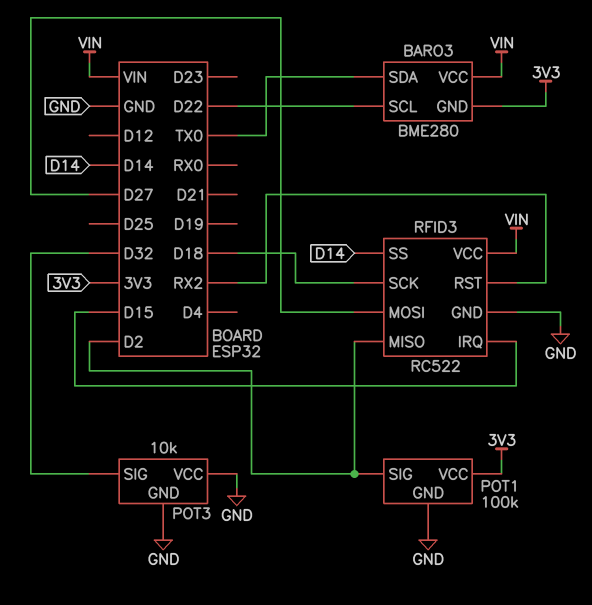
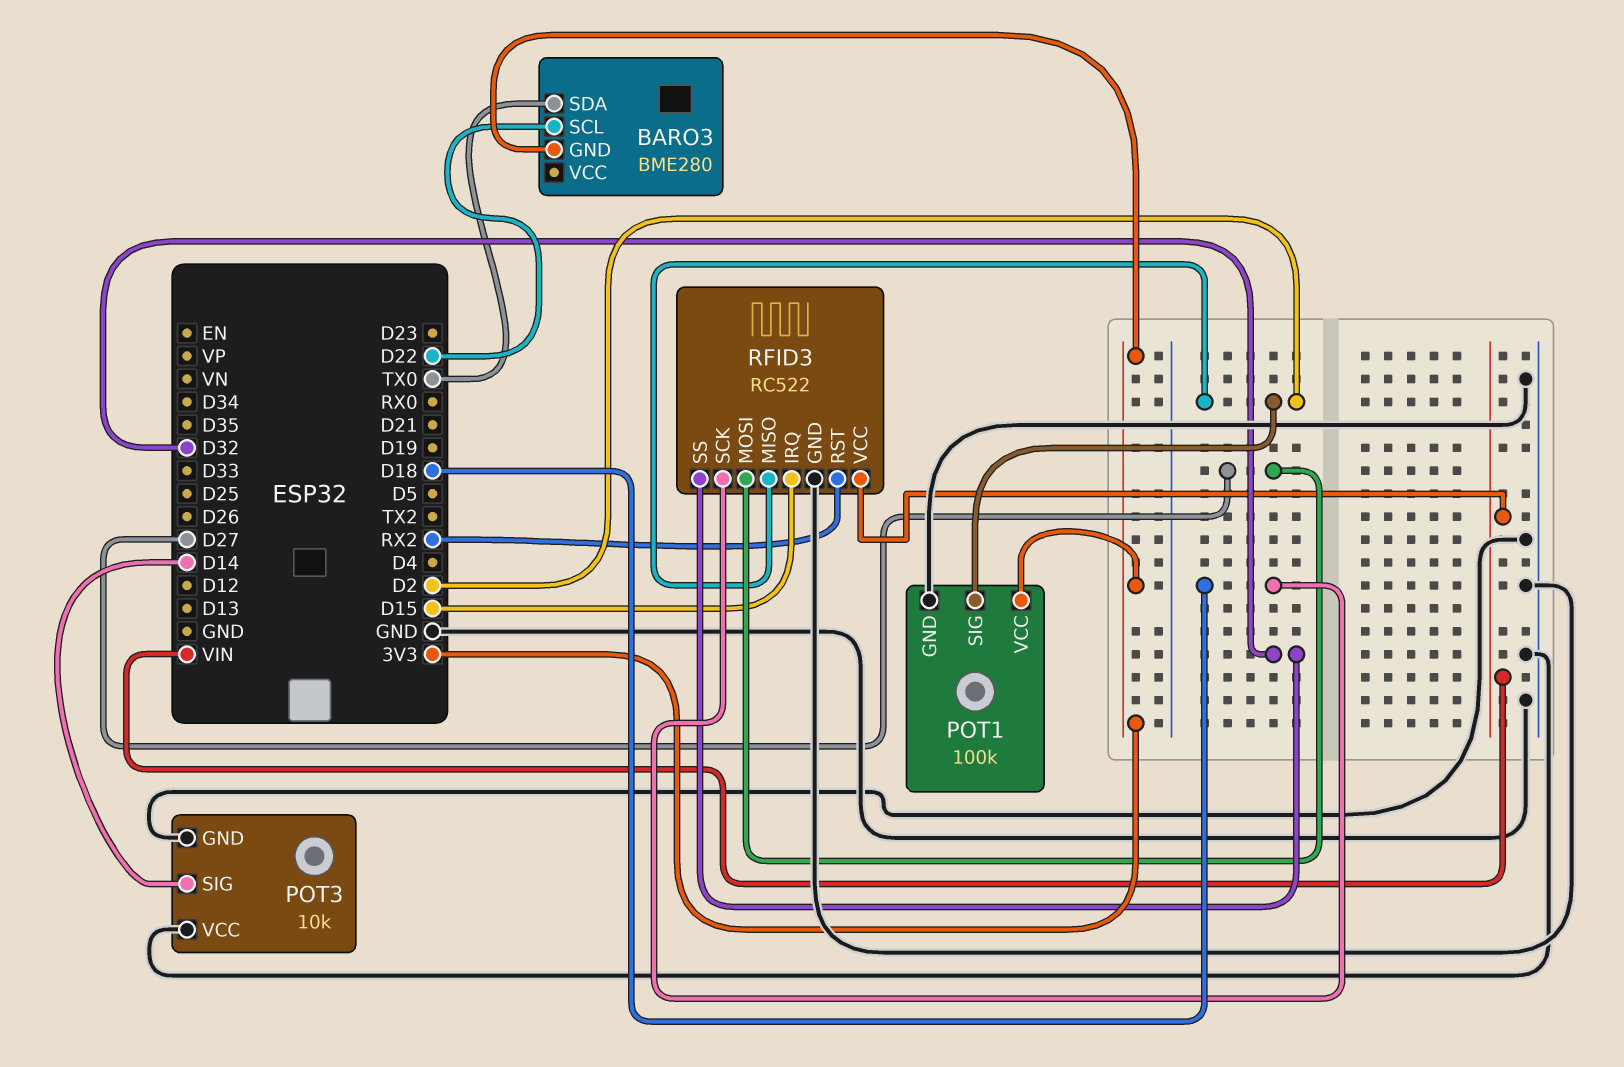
BARO3 pin VCC: VIN -> none
POT3 pin SIG: D32 -> D14
RFID3 pin SS: D14 -> D32

